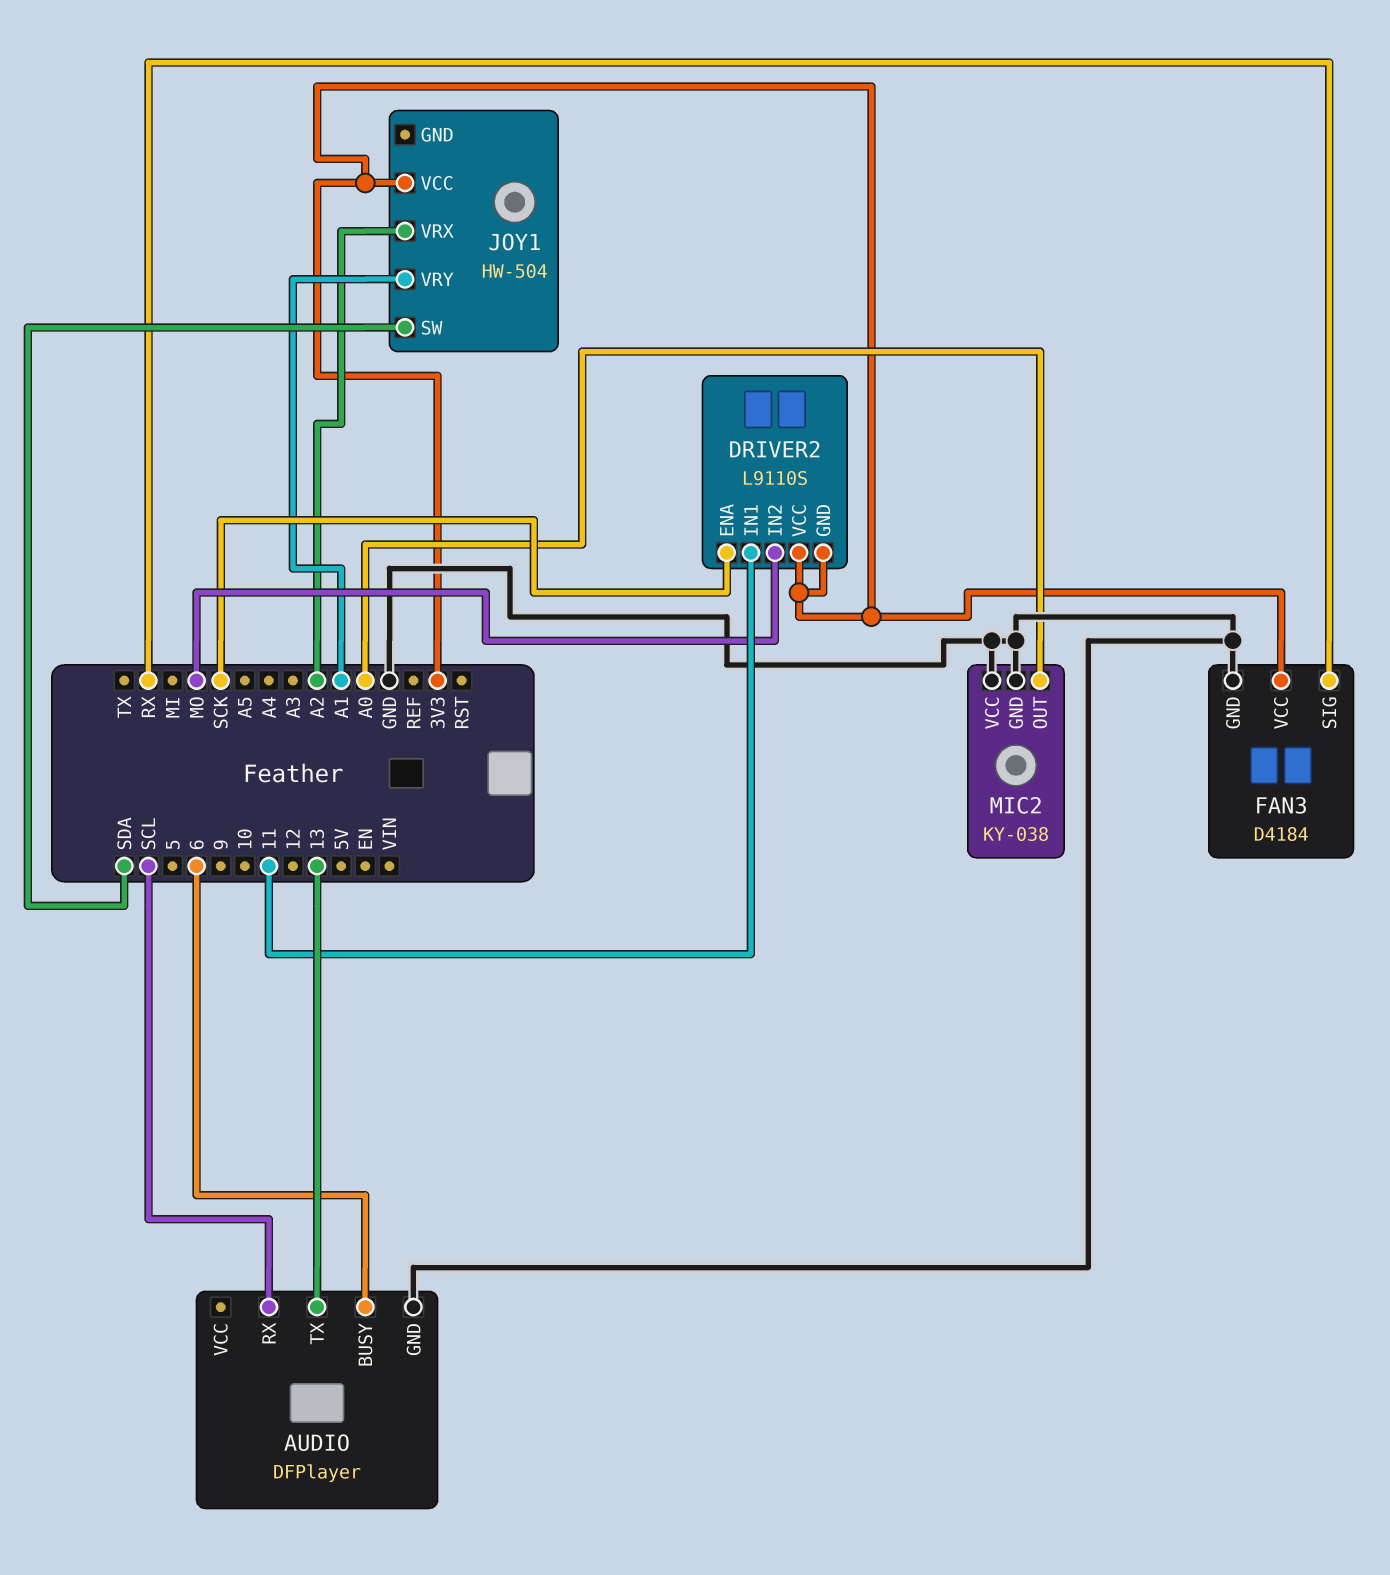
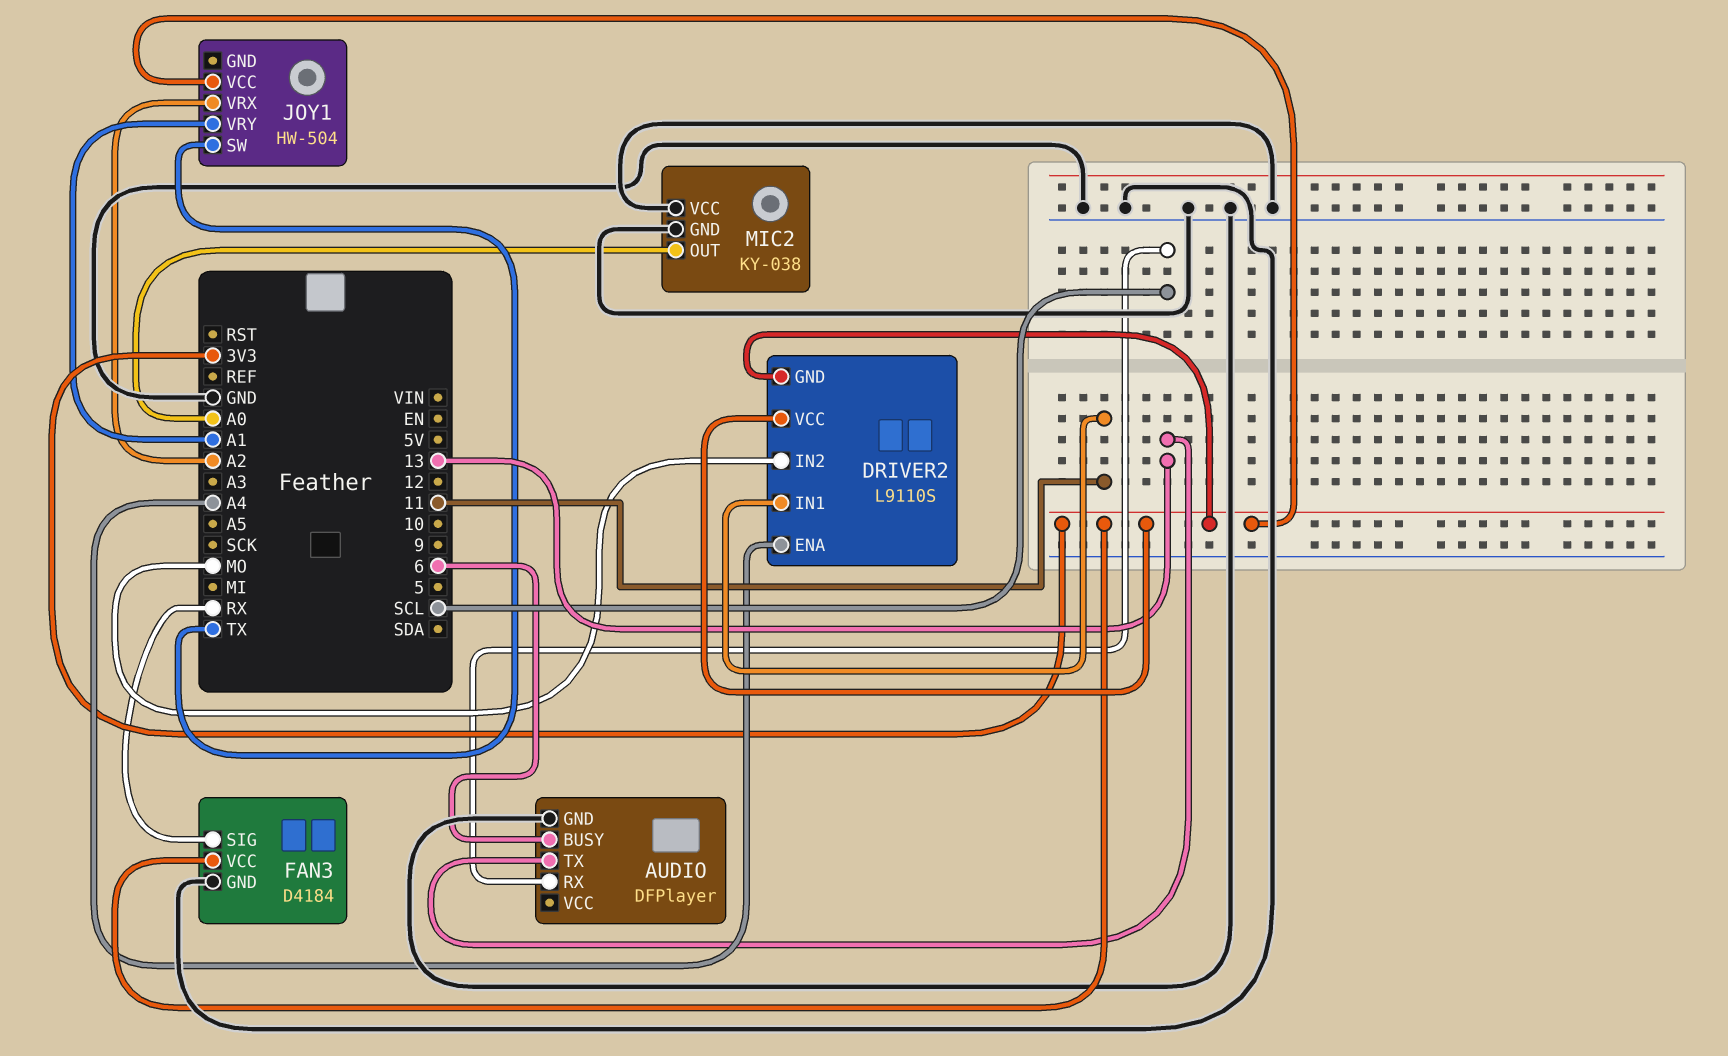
DRIVER2 pin ENA: SCK -> A4
JOY1 pin SW: SDA -> TX

